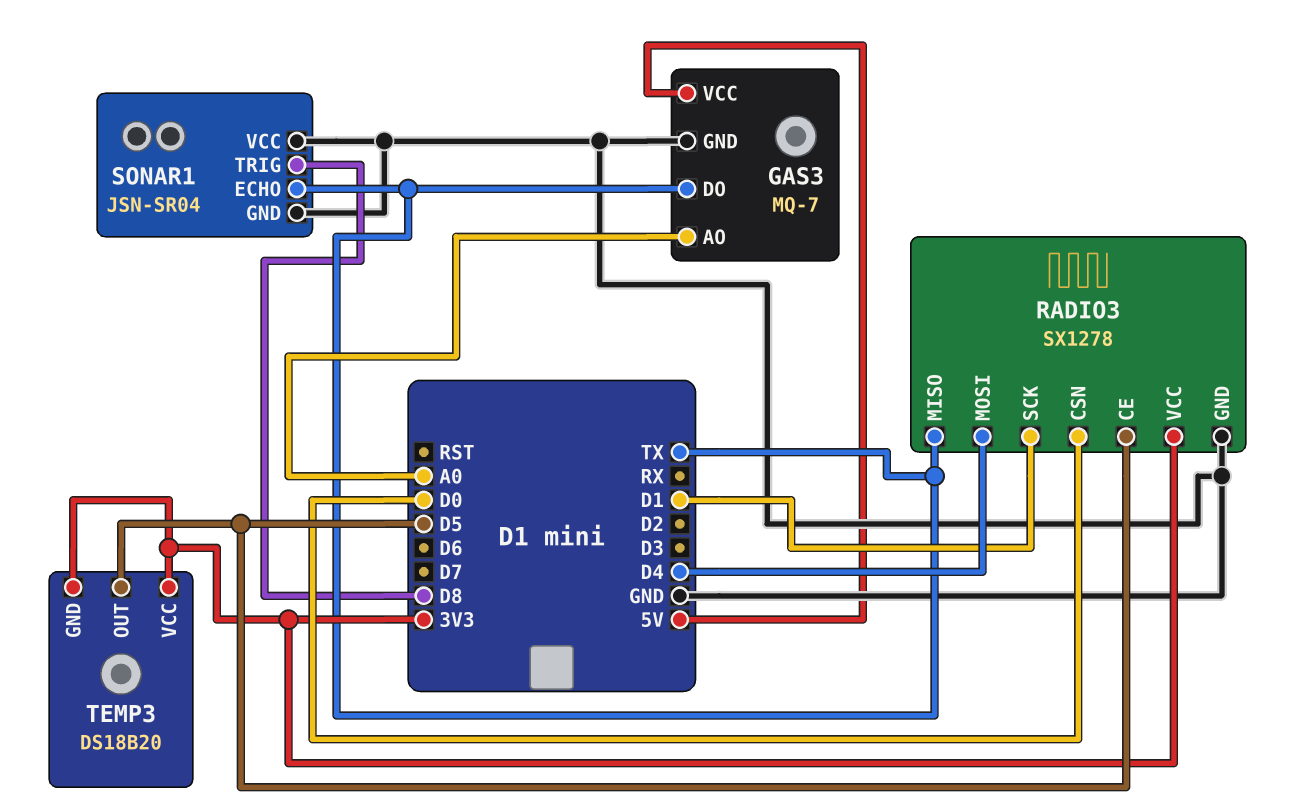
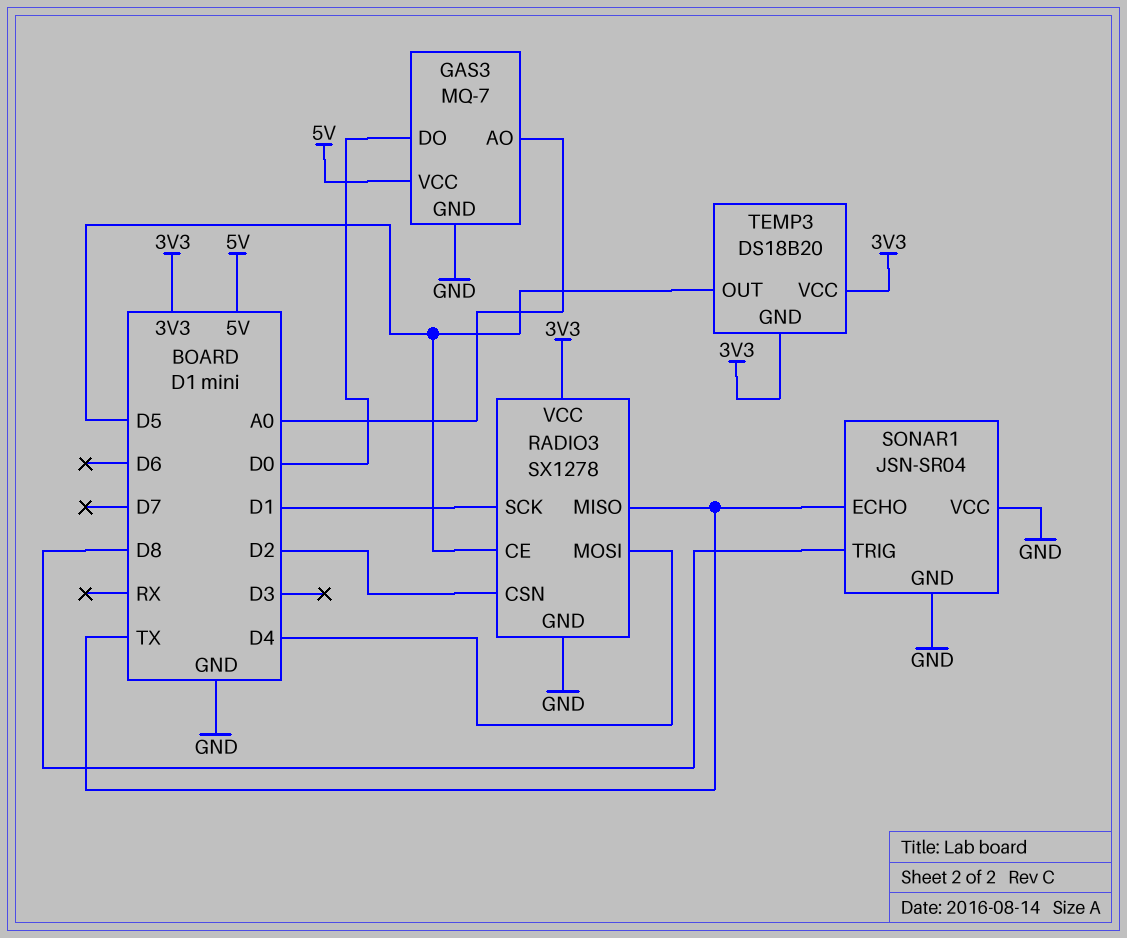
GAS3 pin DO: TX -> D0
RADIO3 pin CSN: D0 -> D2

